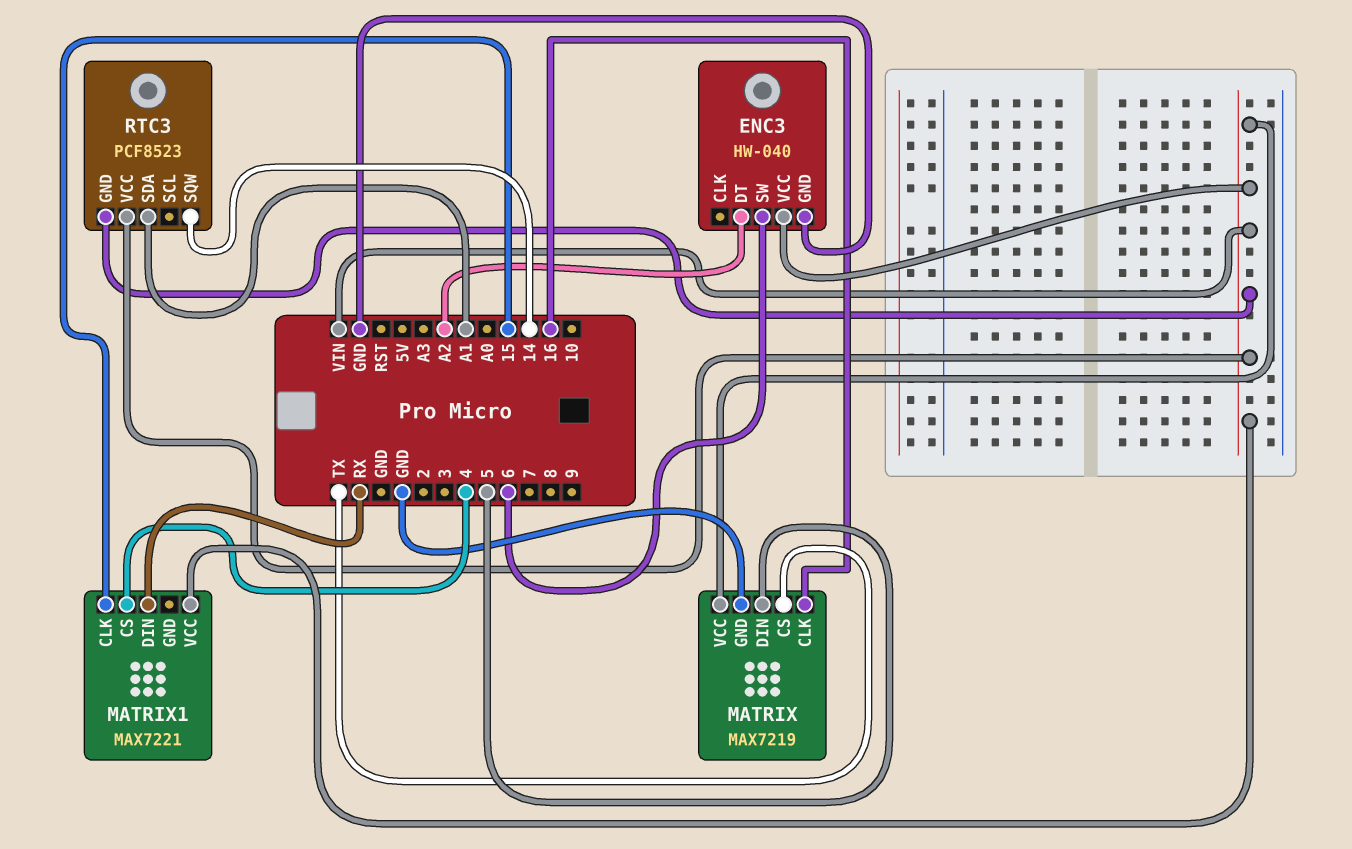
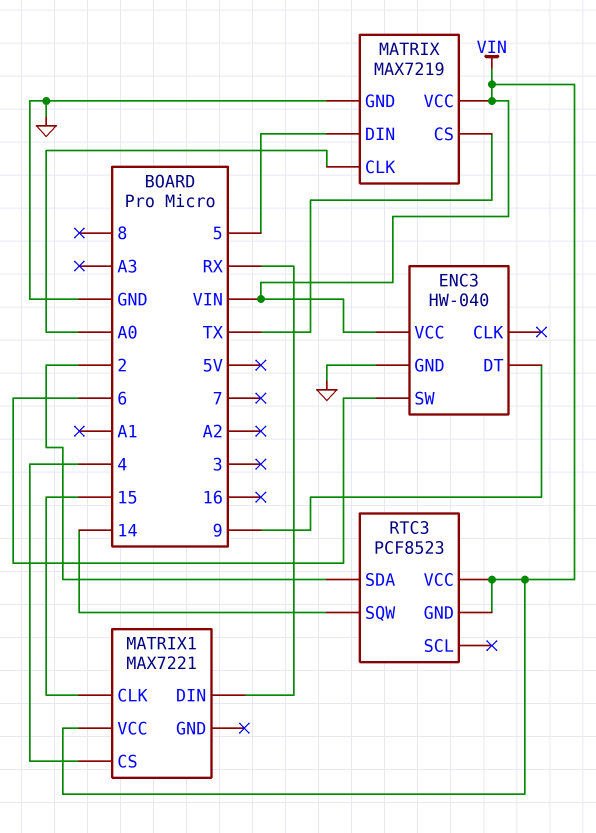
ENC3 pin DT: A2 -> 9
MATRIX pin CLK: 16 -> A0
RTC3 pin SDA: A1 -> 2

